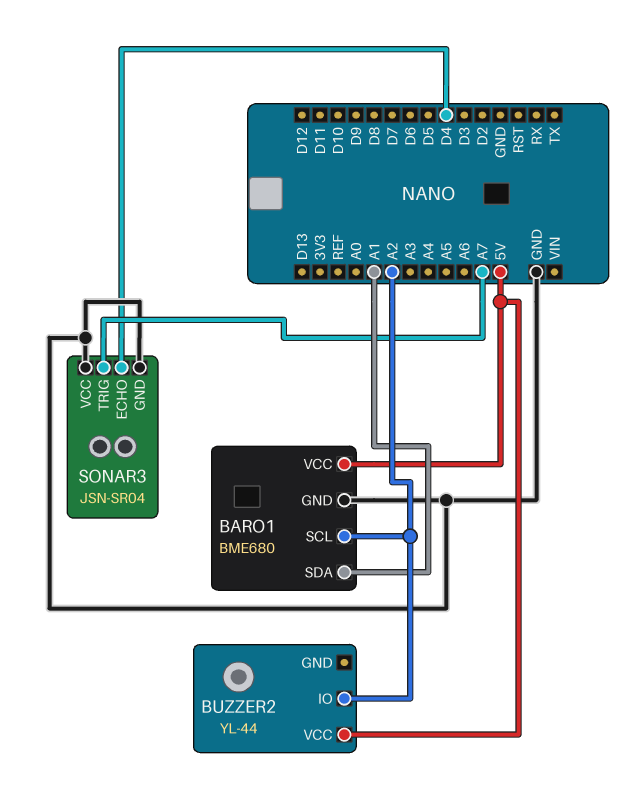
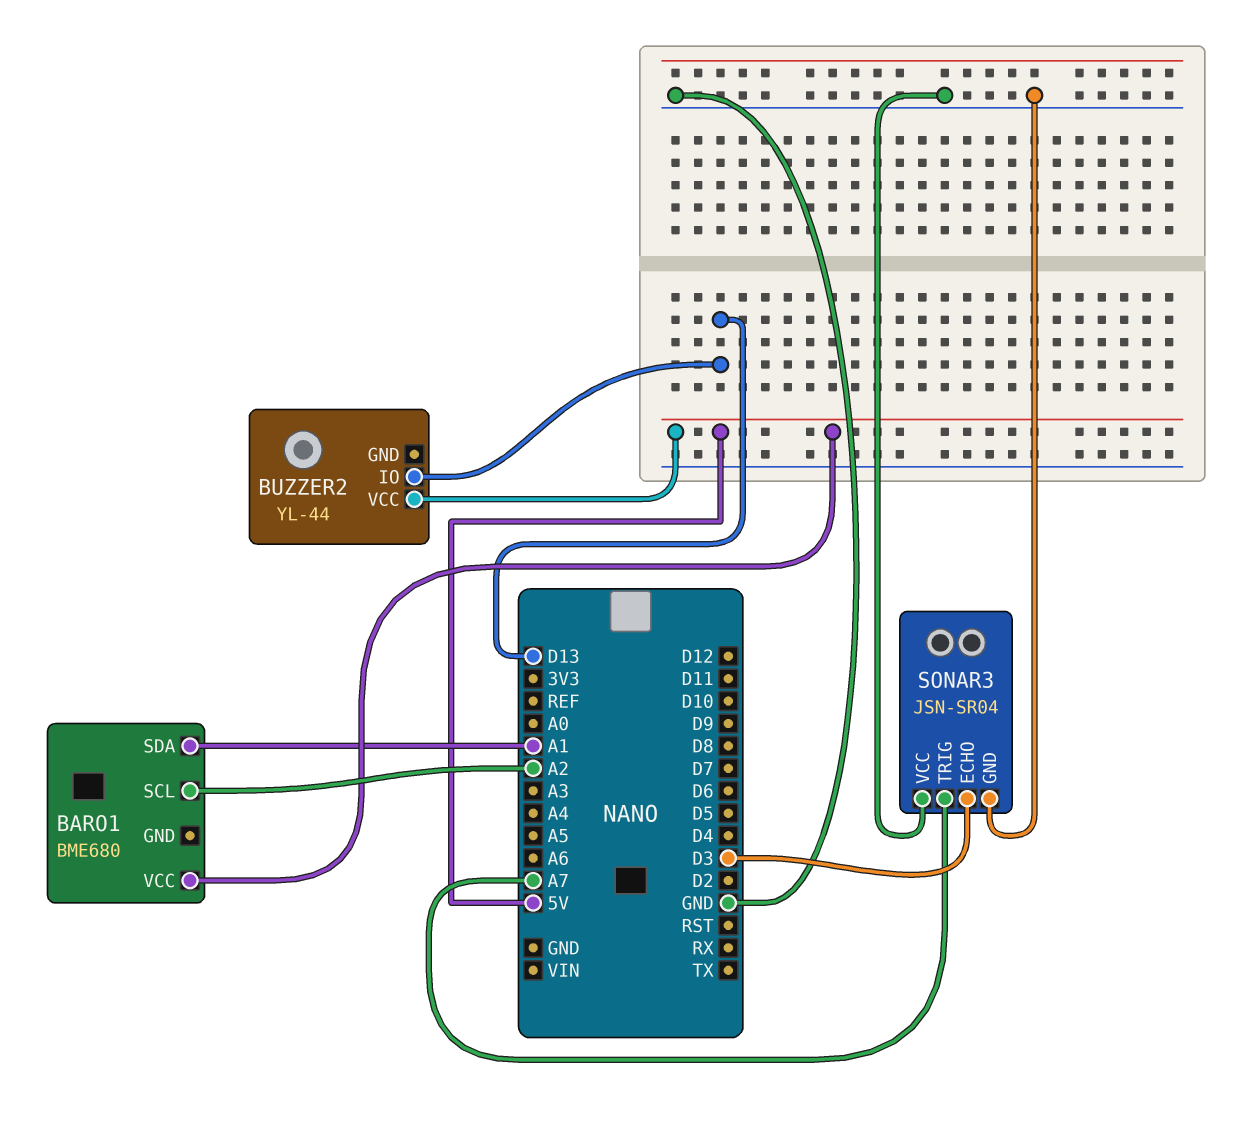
BARO1 pin GND: GND -> none
BUZZER2 pin IO: A2 -> D13
SONAR3 pin ECHO: D4 -> D3

